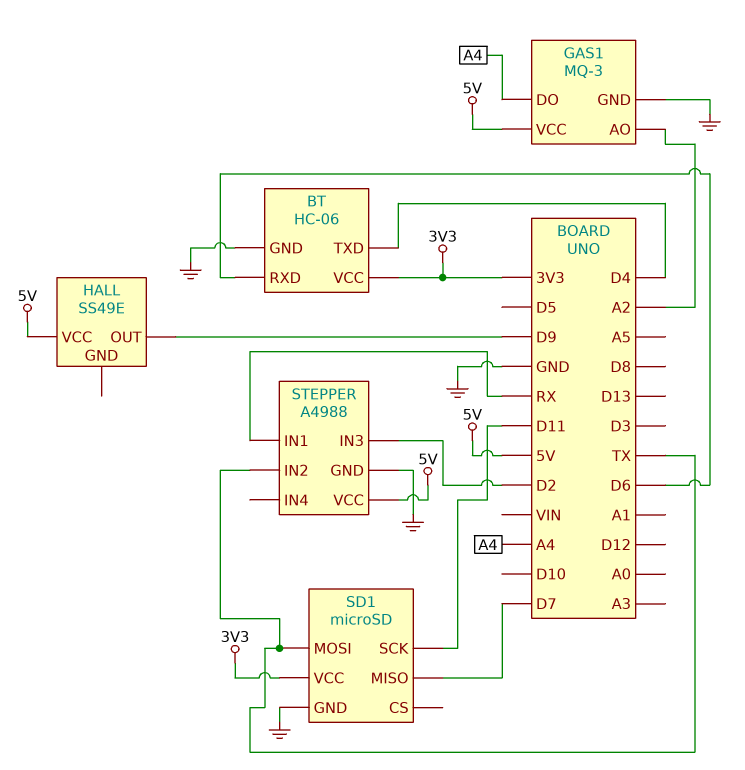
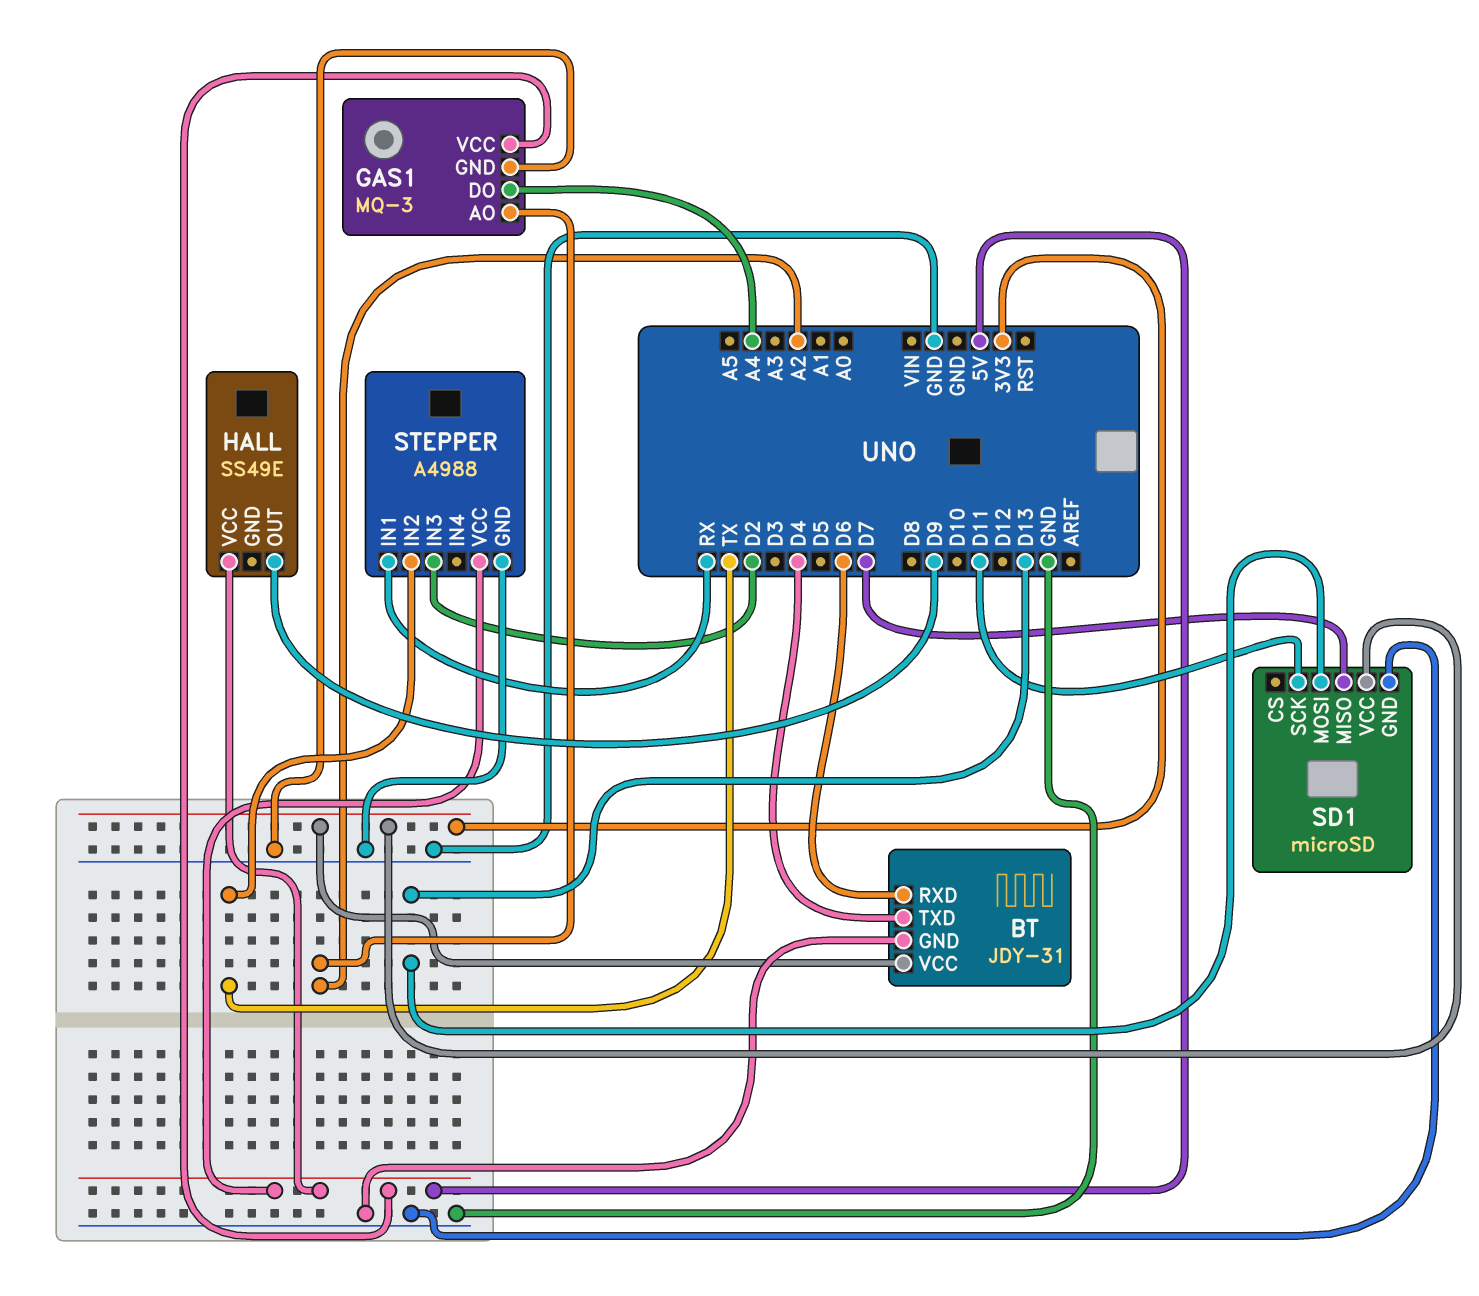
BT: HC-06 -> JDY-31
SD1 pin MOSI: TX -> D13

